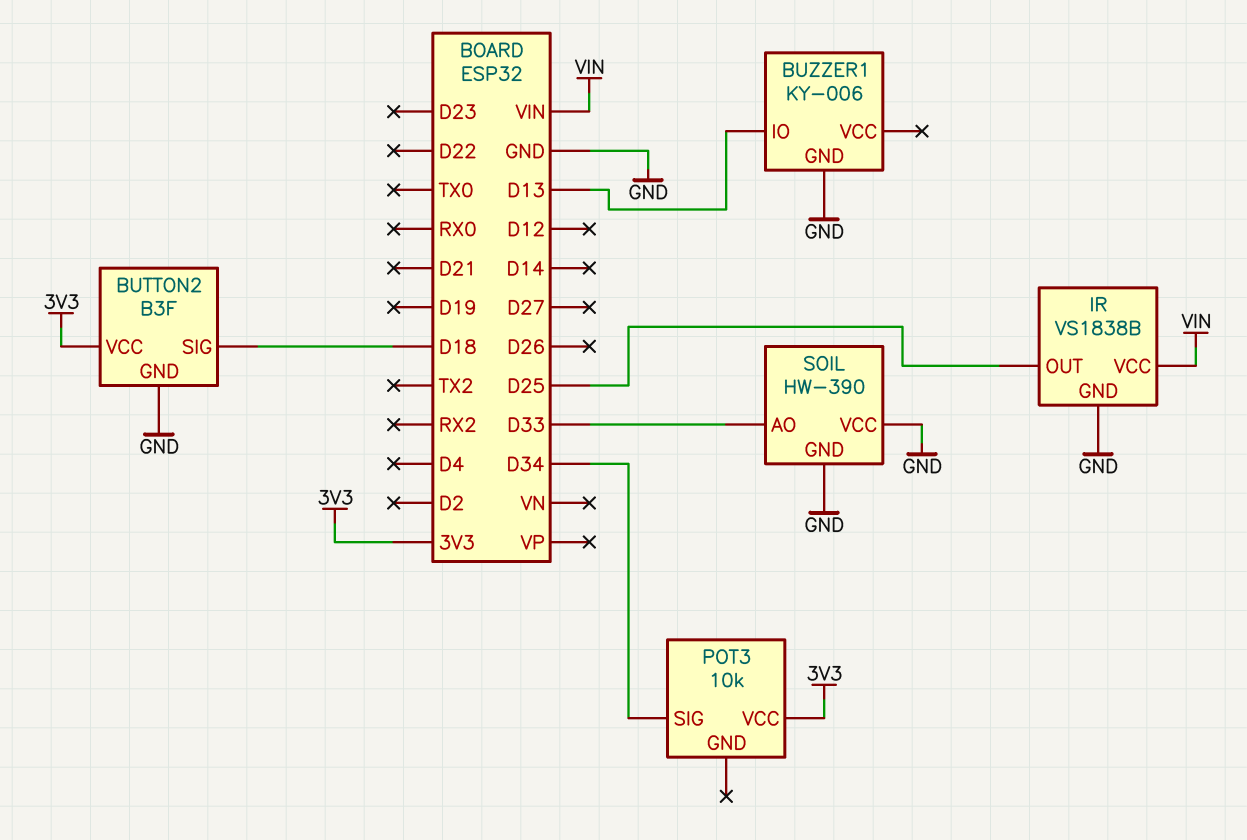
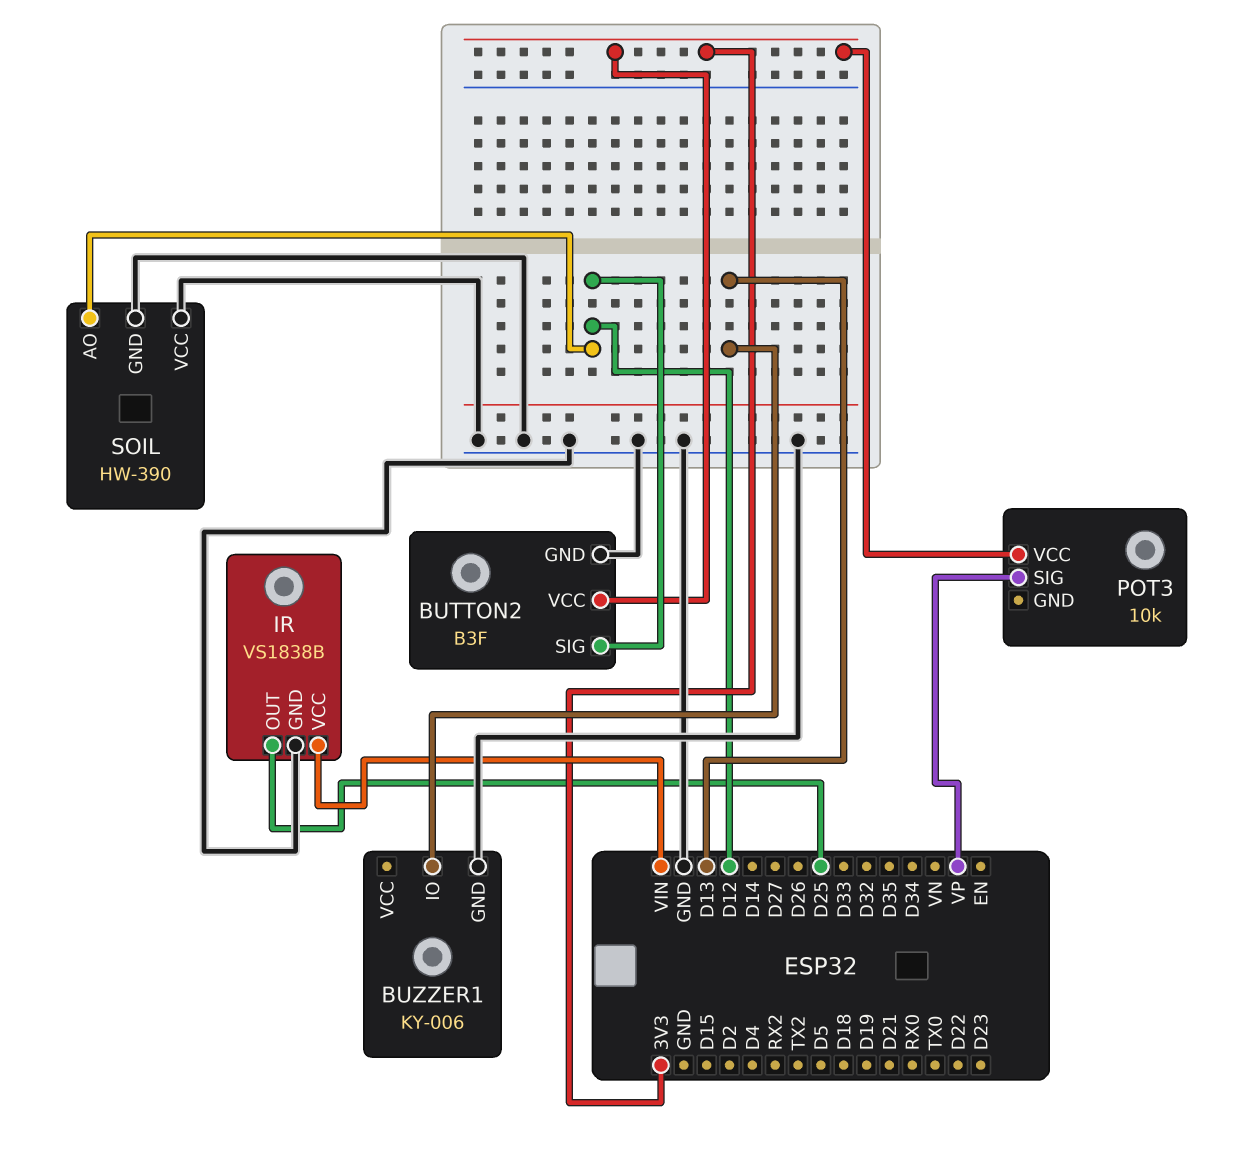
BUTTON2 pin SIG: D18 -> D12
POT3 pin SIG: D34 -> VP
SOIL pin AO: D33 -> D12

